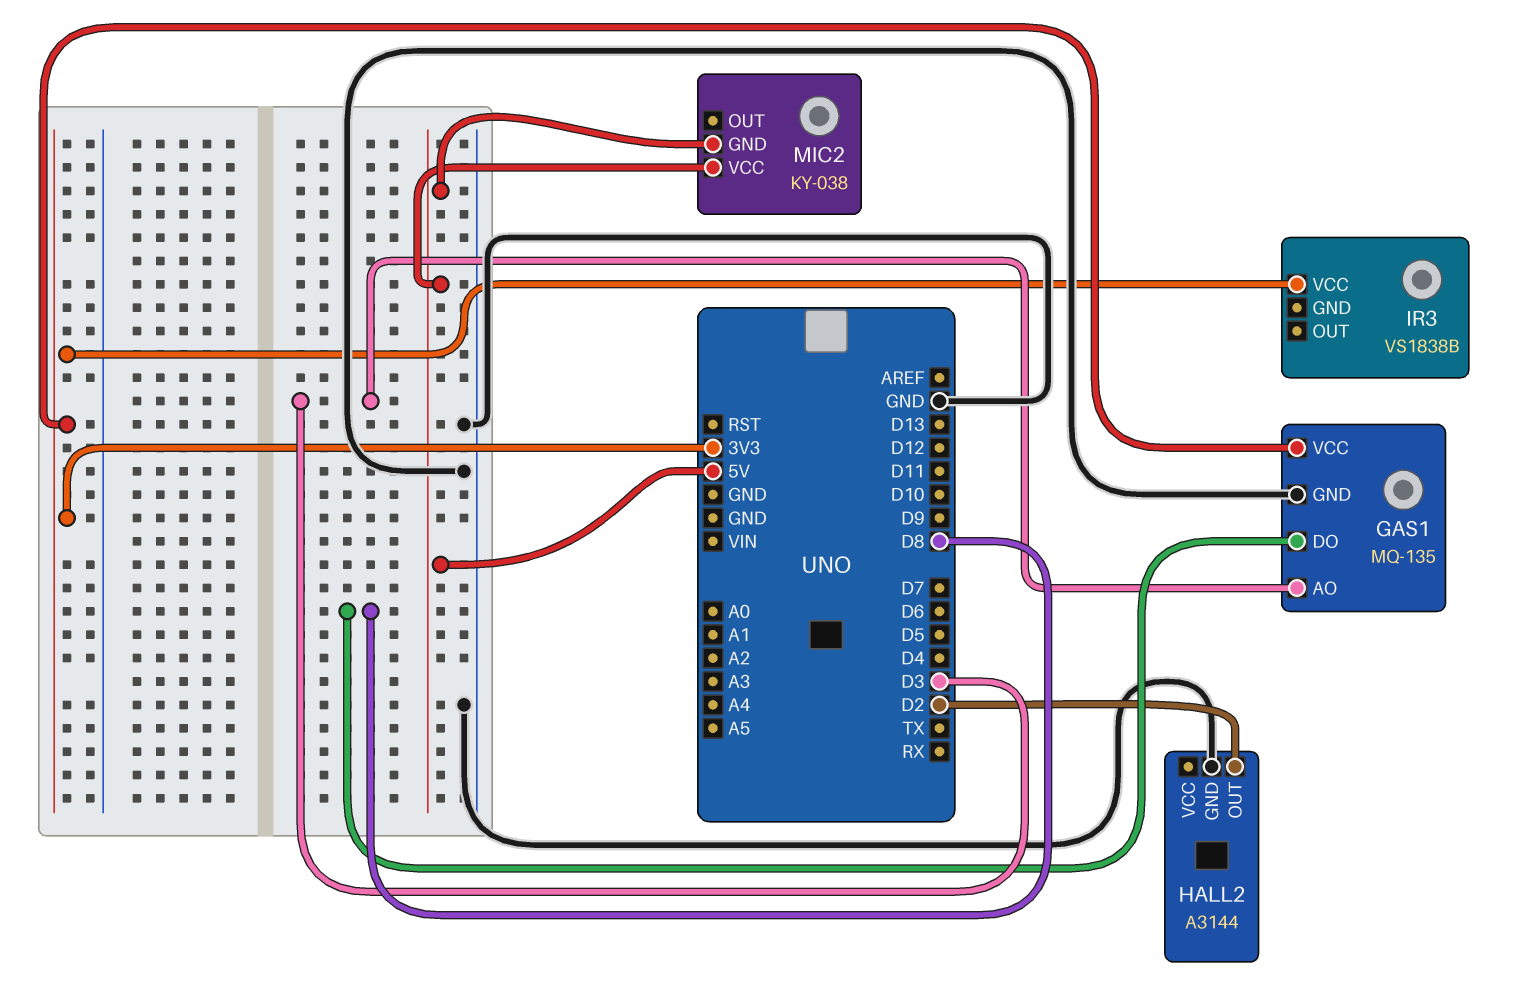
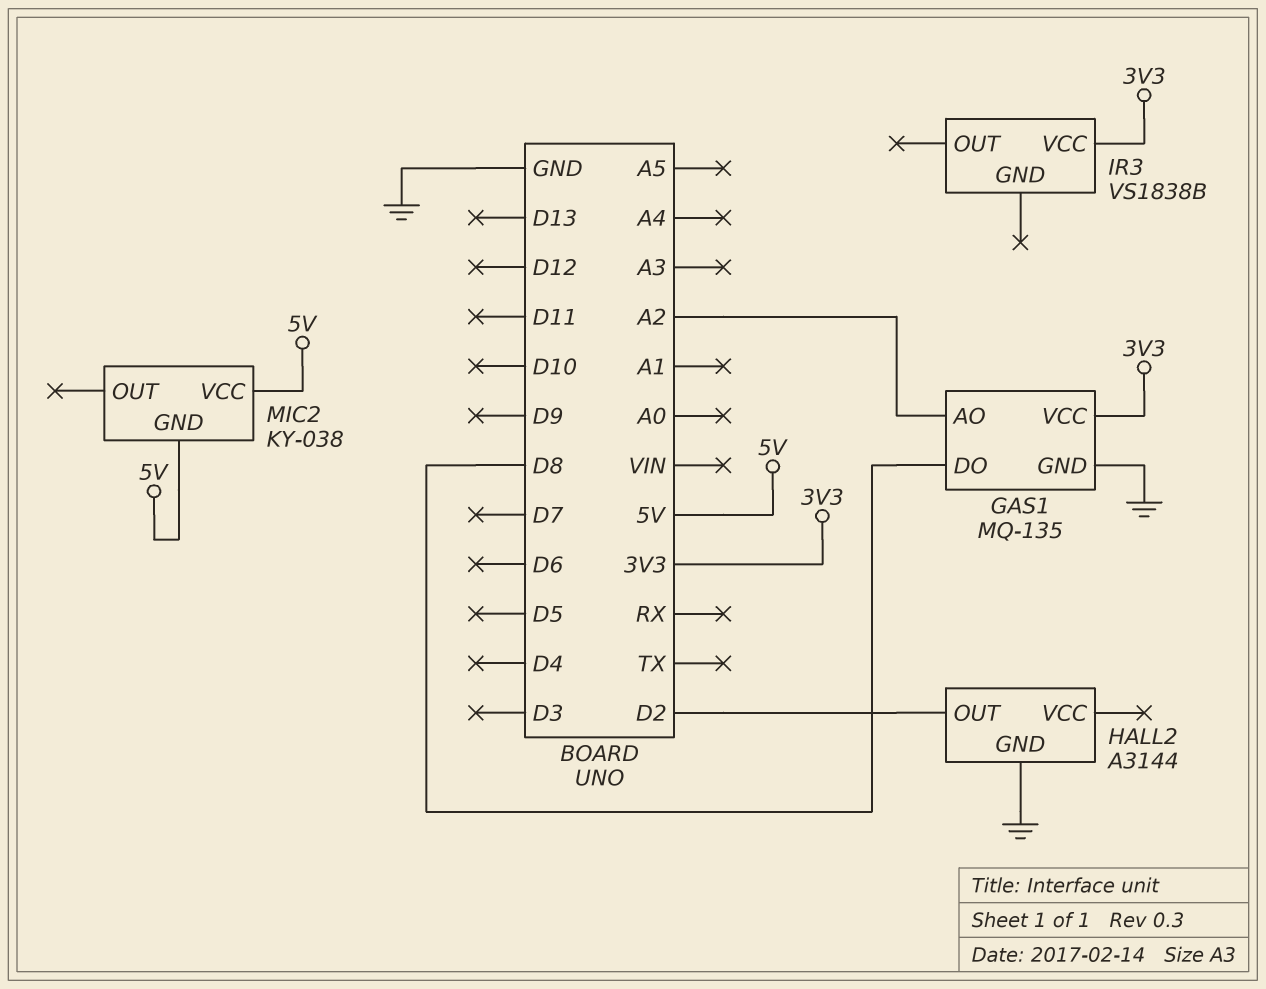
GAS1 pin AO: D3 -> A2

